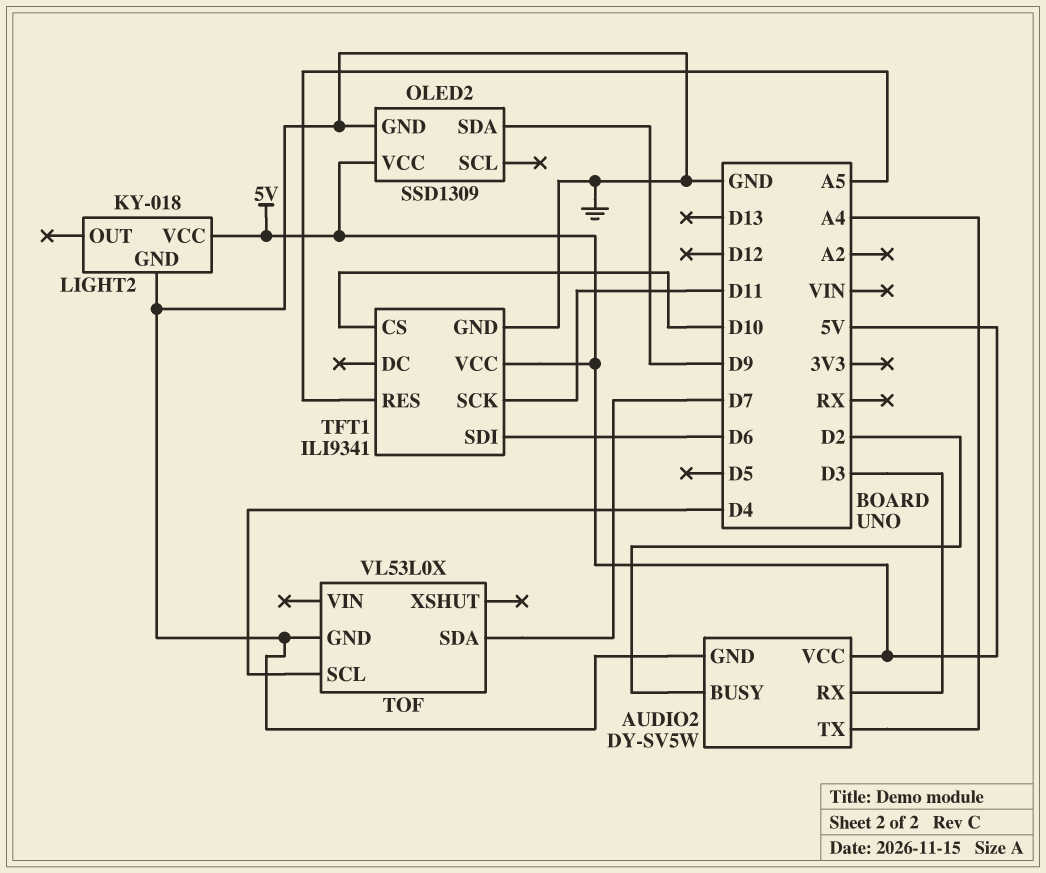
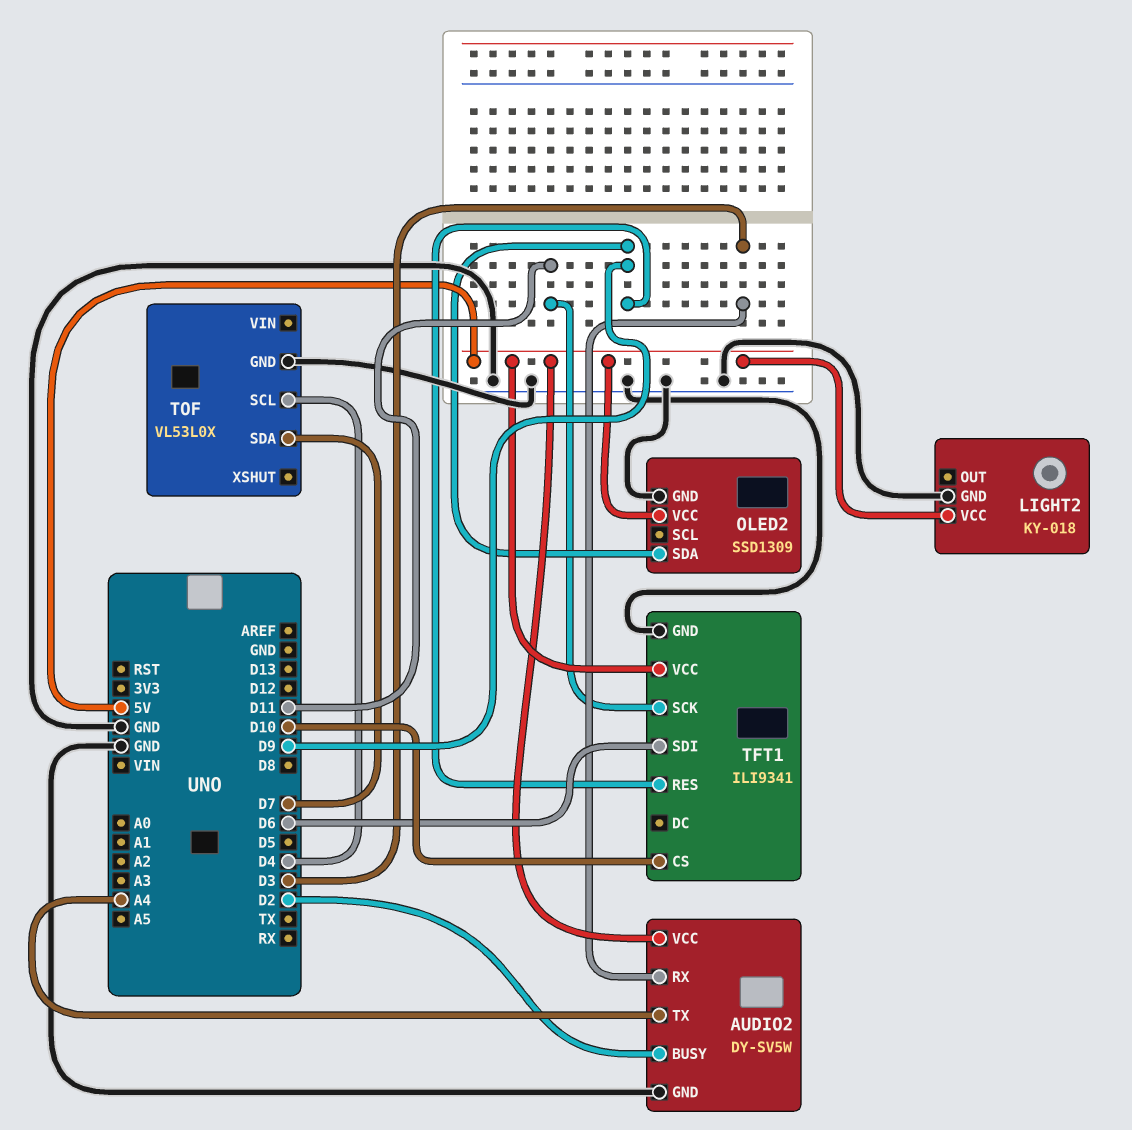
TFT1 pin RES: A5 -> D9

